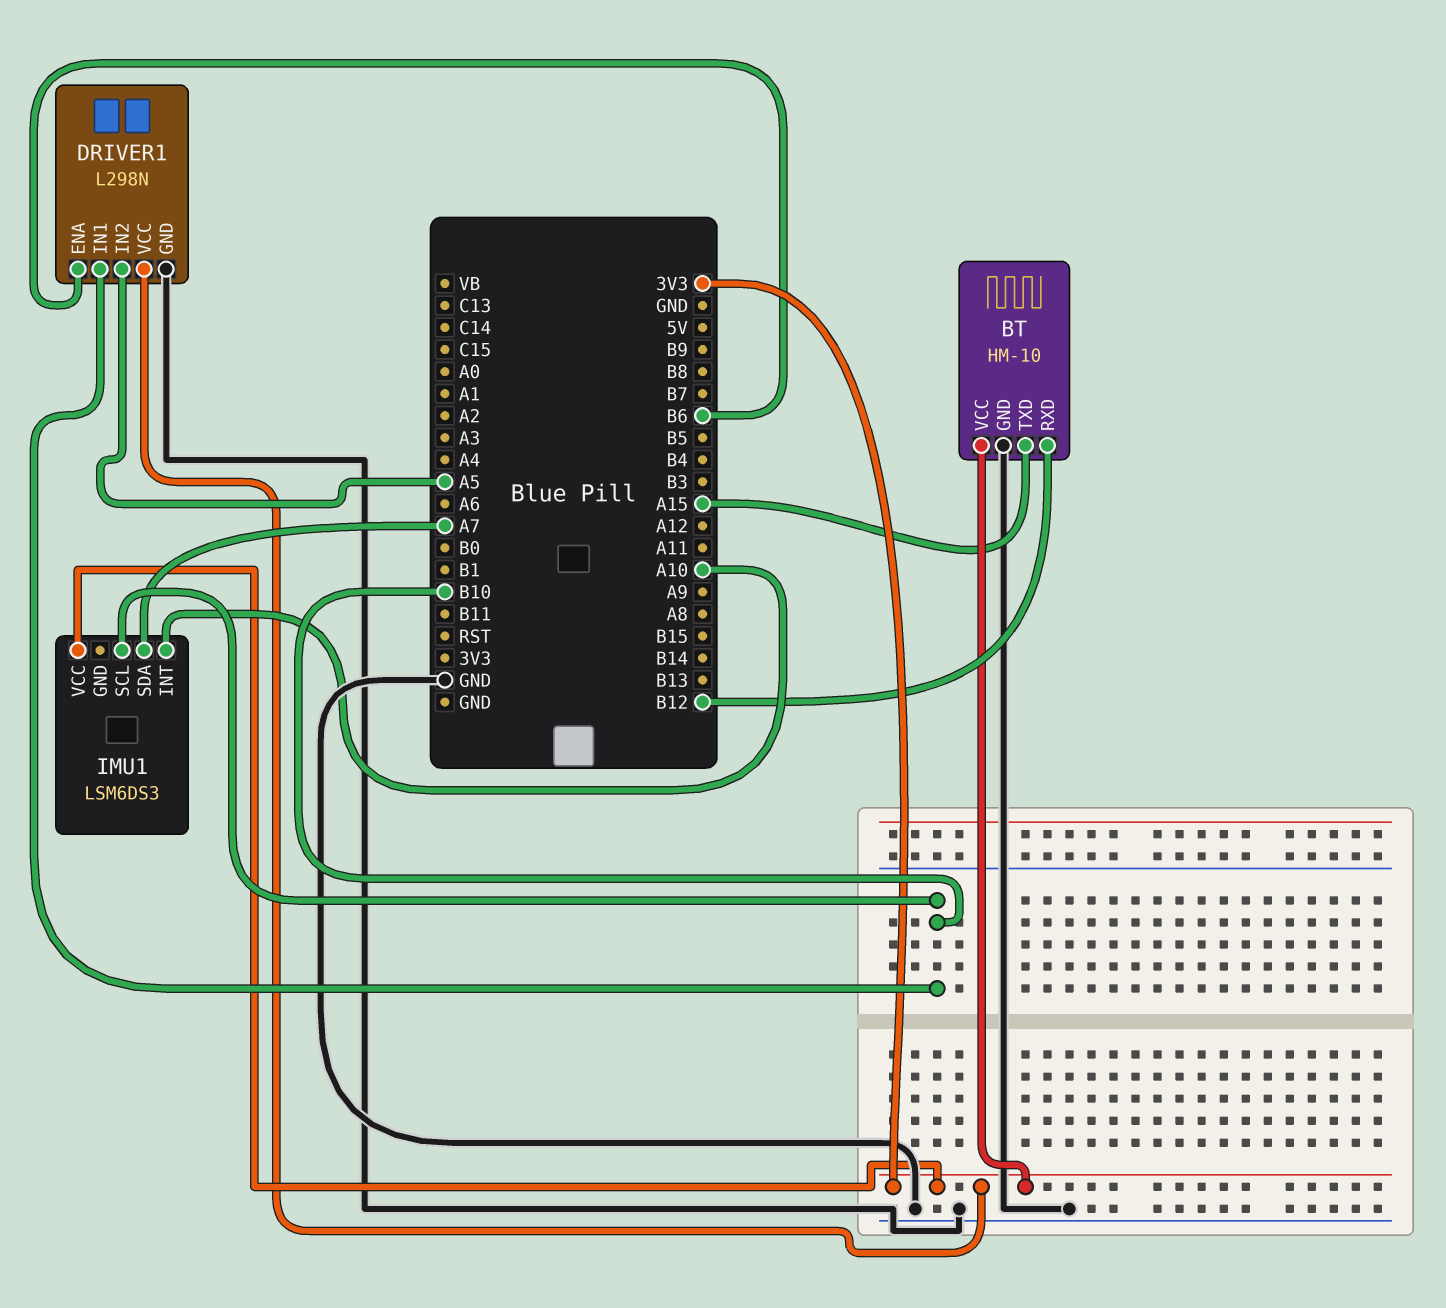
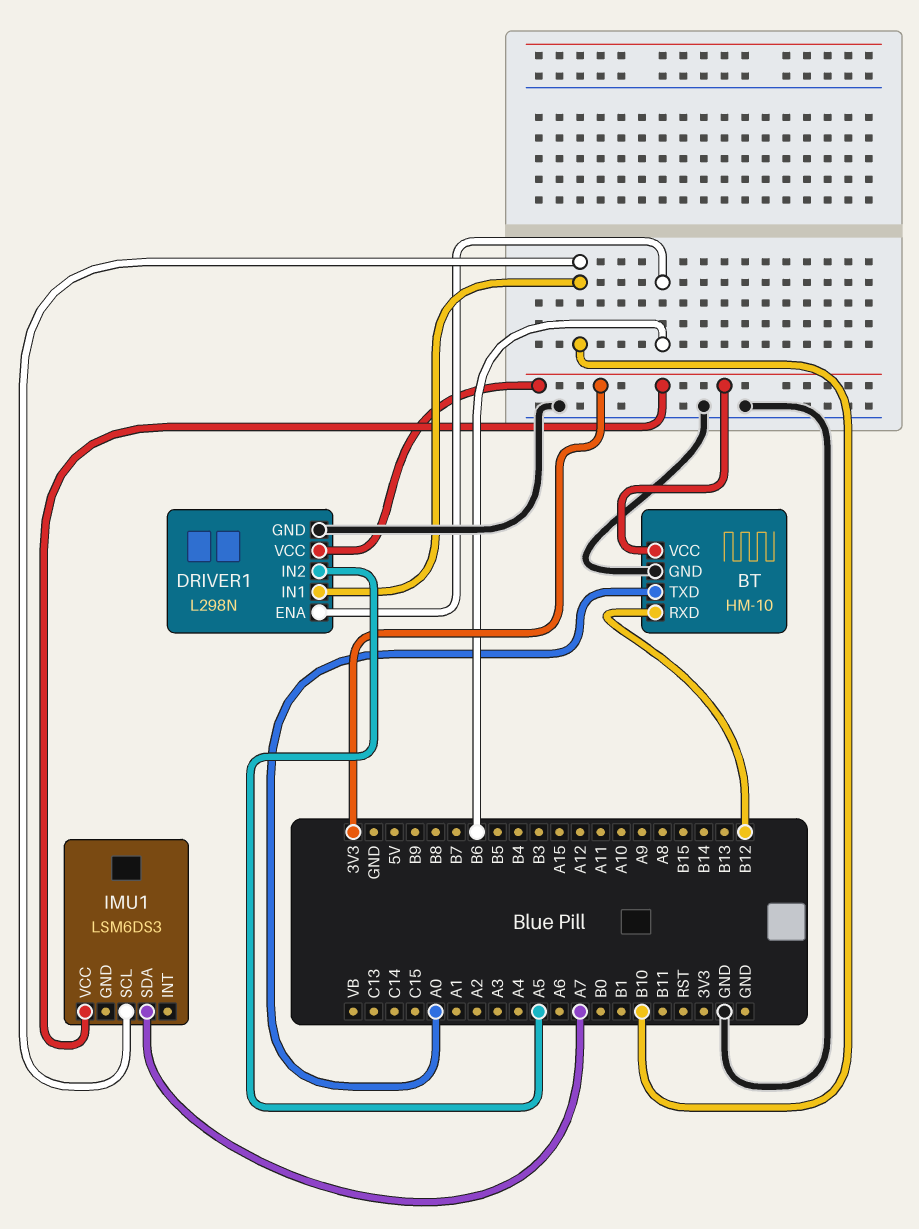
BT pin TXD: A15 -> A0
IMU1 pin INT: A10 -> none

